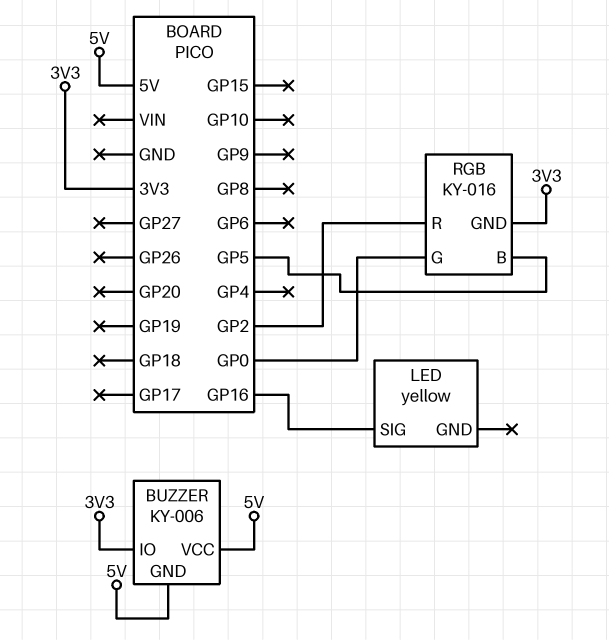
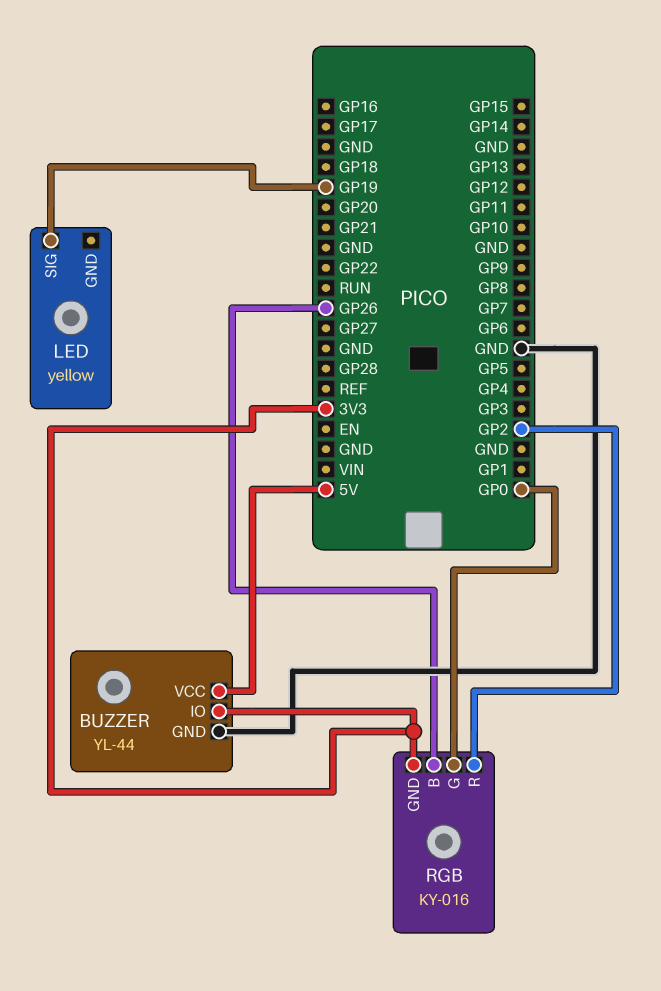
BUZZER: KY-006 -> YL-44
BUZZER pin GND: 5V -> GND
LED pin SIG: GP16 -> GP19
RGB pin B: GP5 -> GP26

